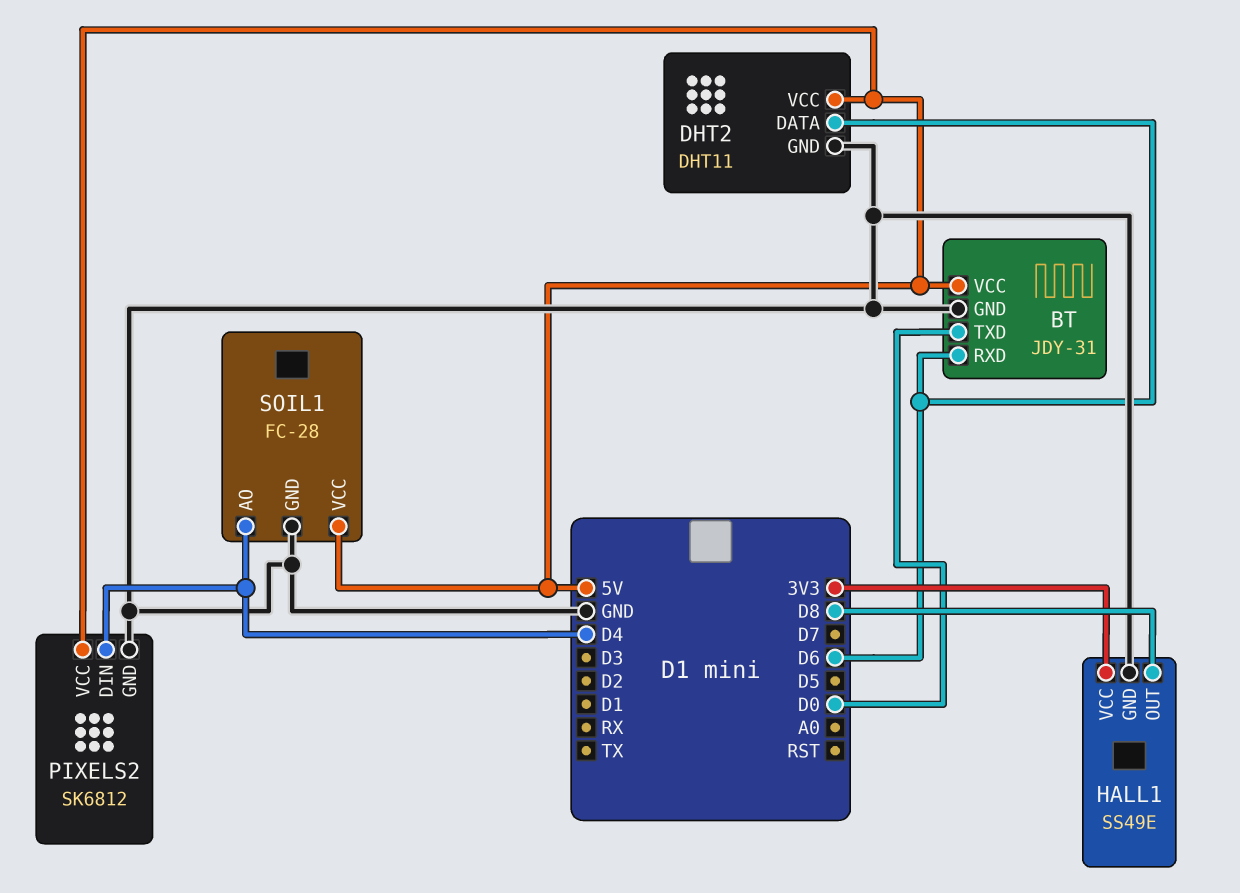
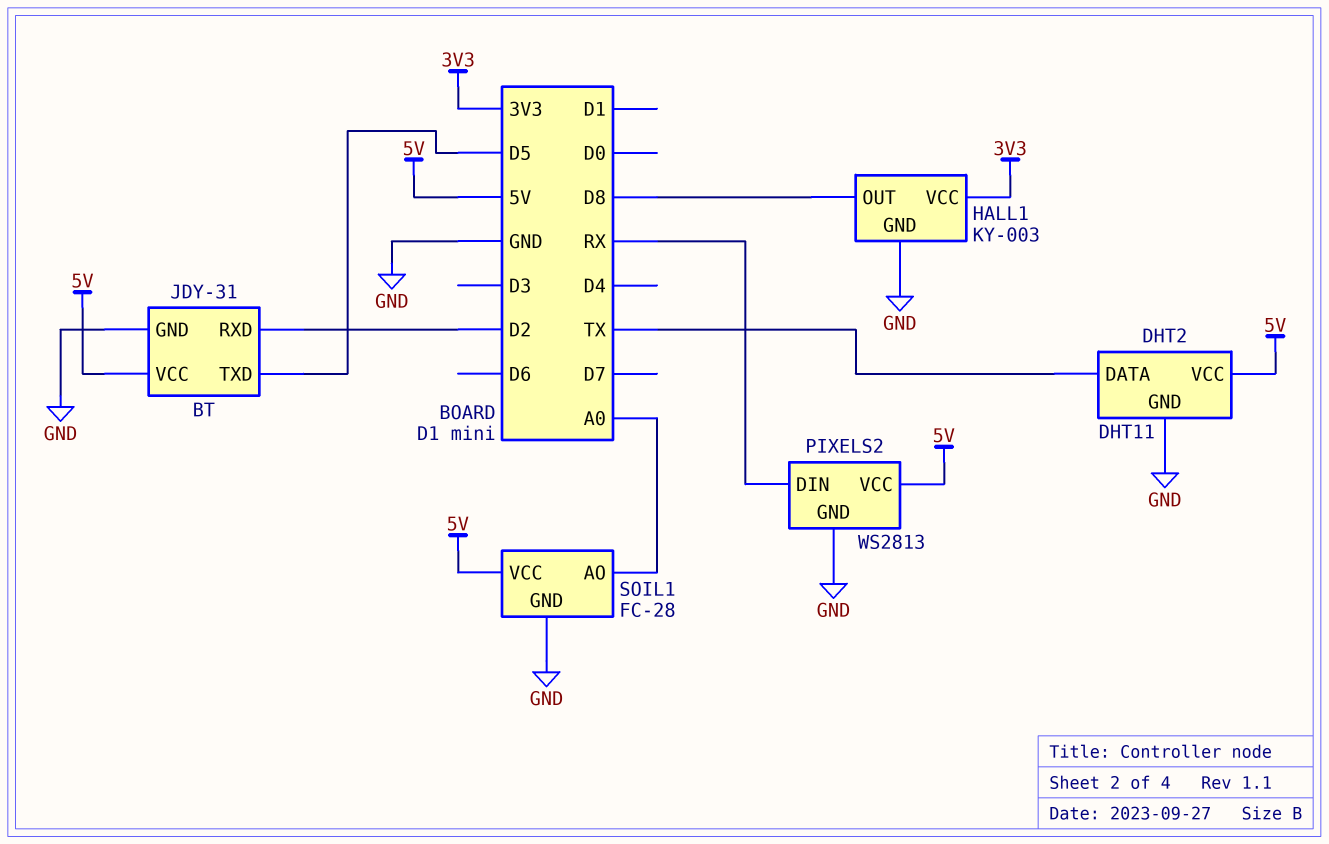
BT pin RXD: D6 -> D2
BT pin TXD: D0 -> D5
DHT2 pin DATA: D6 -> TX
HALL1: SS49E -> KY-003
PIXELS2: SK6812 -> WS2813
PIXELS2 pin DIN: D4 -> RX
SOIL1 pin AO: D4 -> A0

